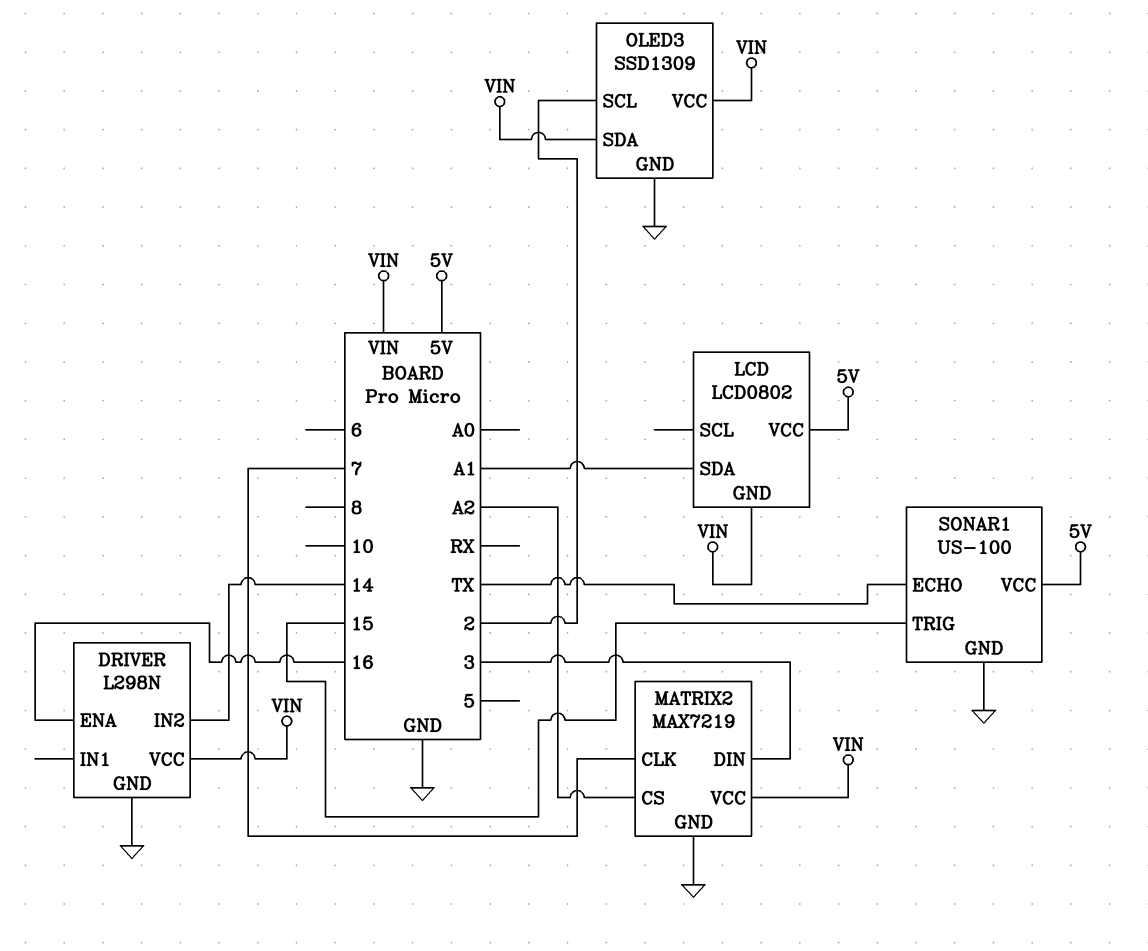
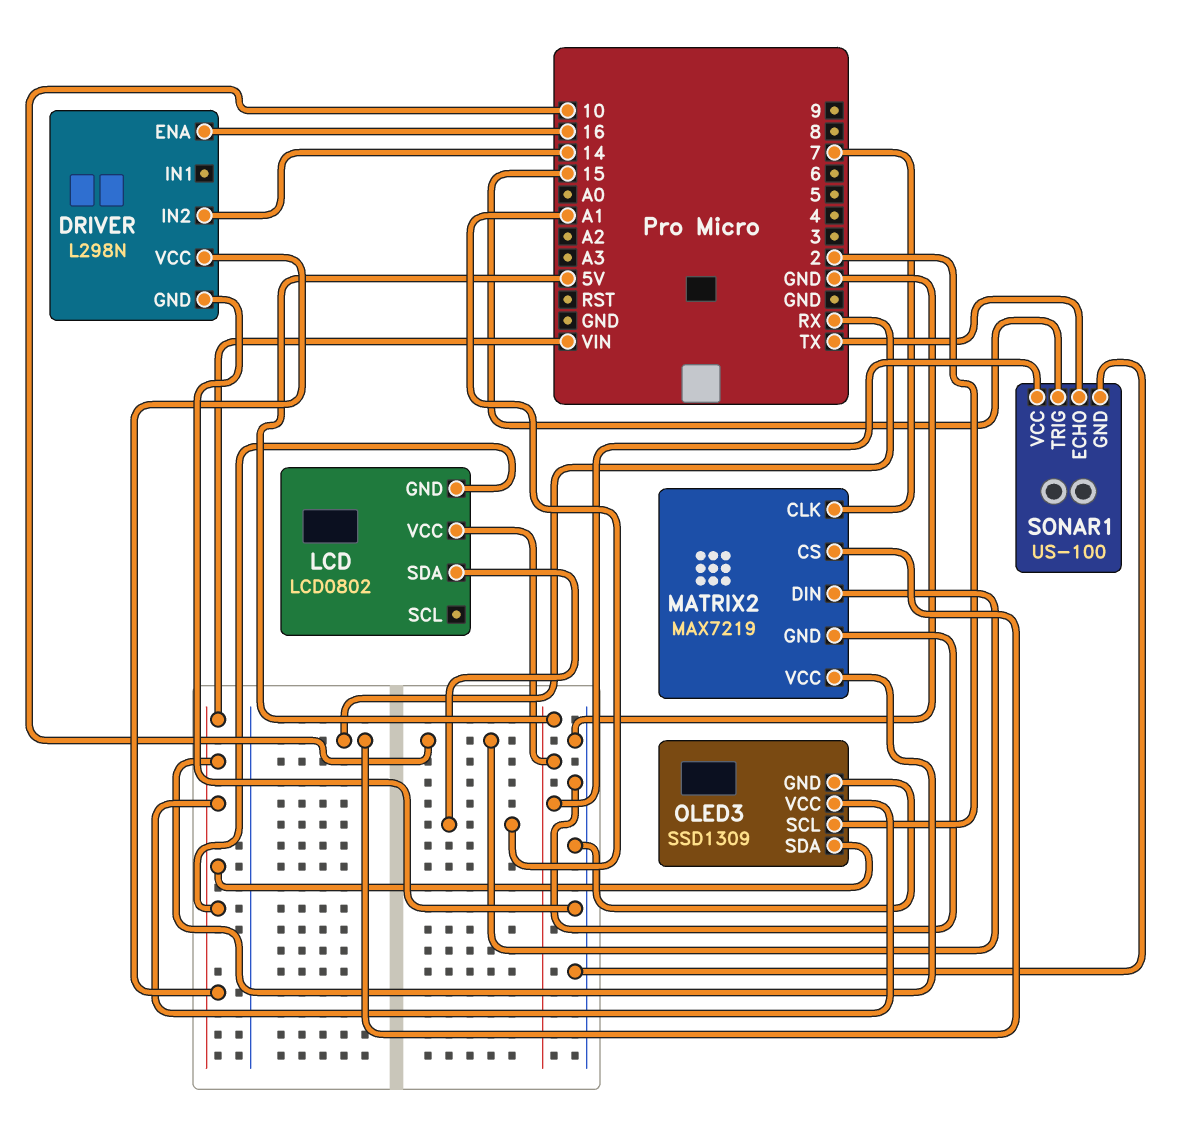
MATRIX2 pin CS: A2 -> RX
MATRIX2 pin DIN: 3 -> 10

